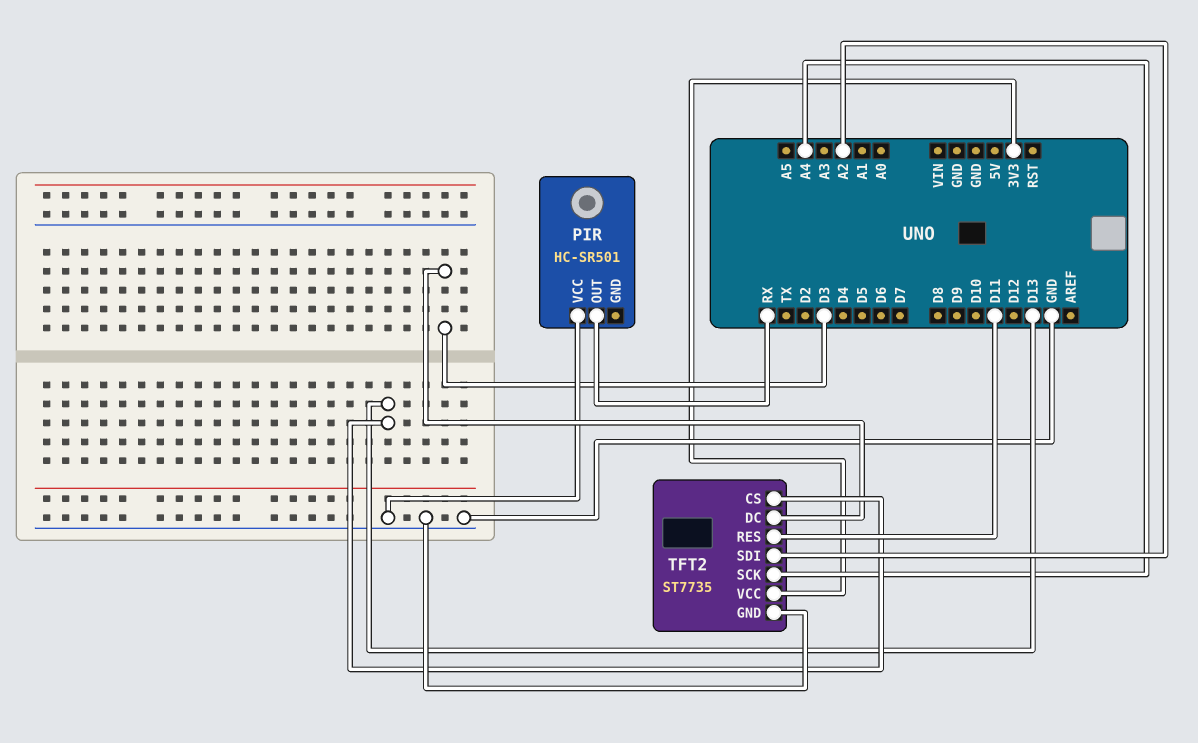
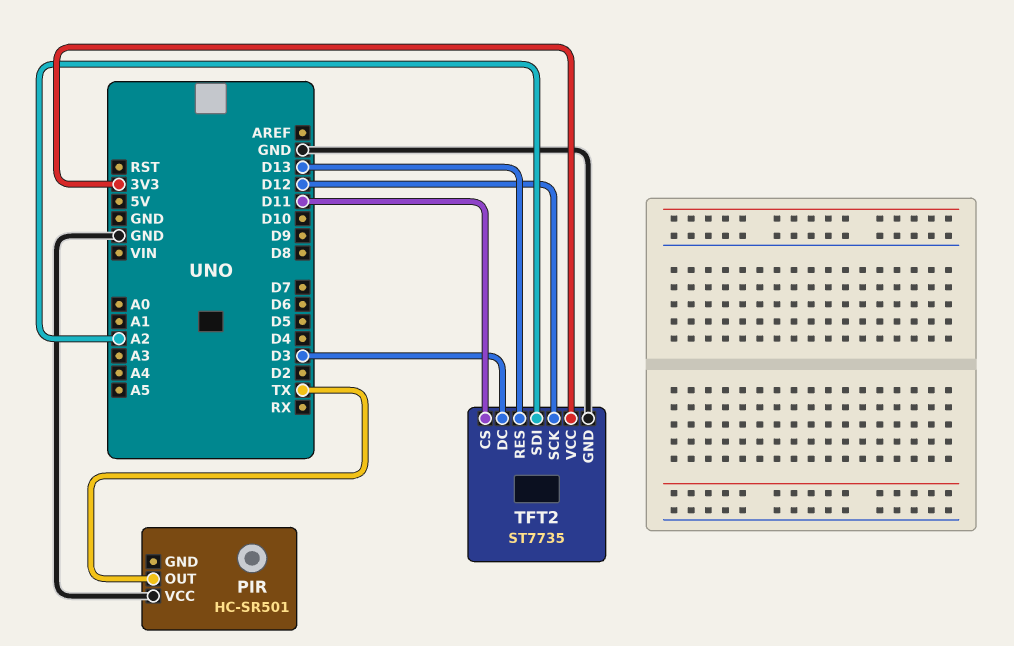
PIR pin OUT: RX -> TX
TFT2 pin CS: D13 -> D11
TFT2 pin RES: D11 -> D13
TFT2 pin SCK: A4 -> D12

